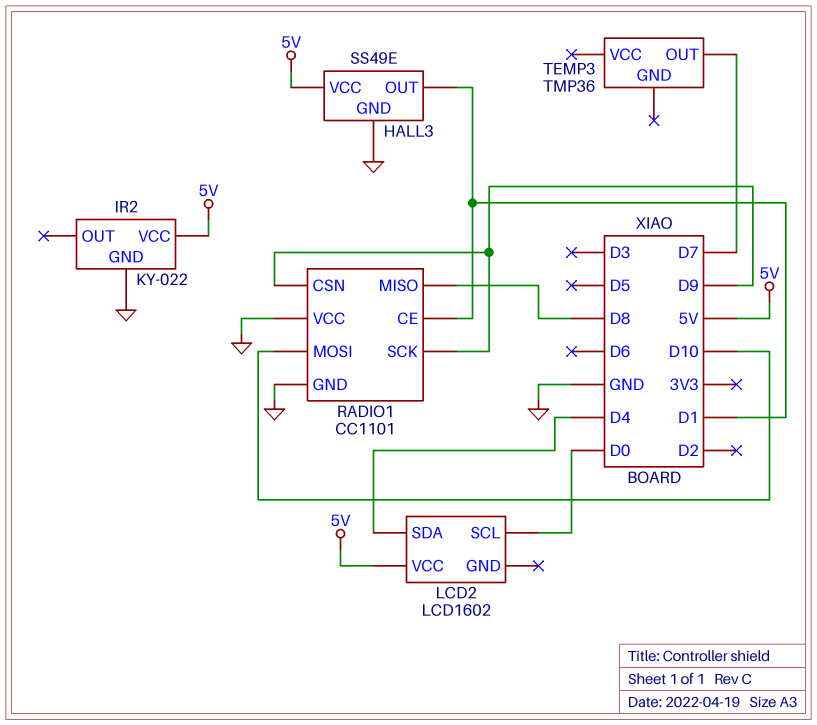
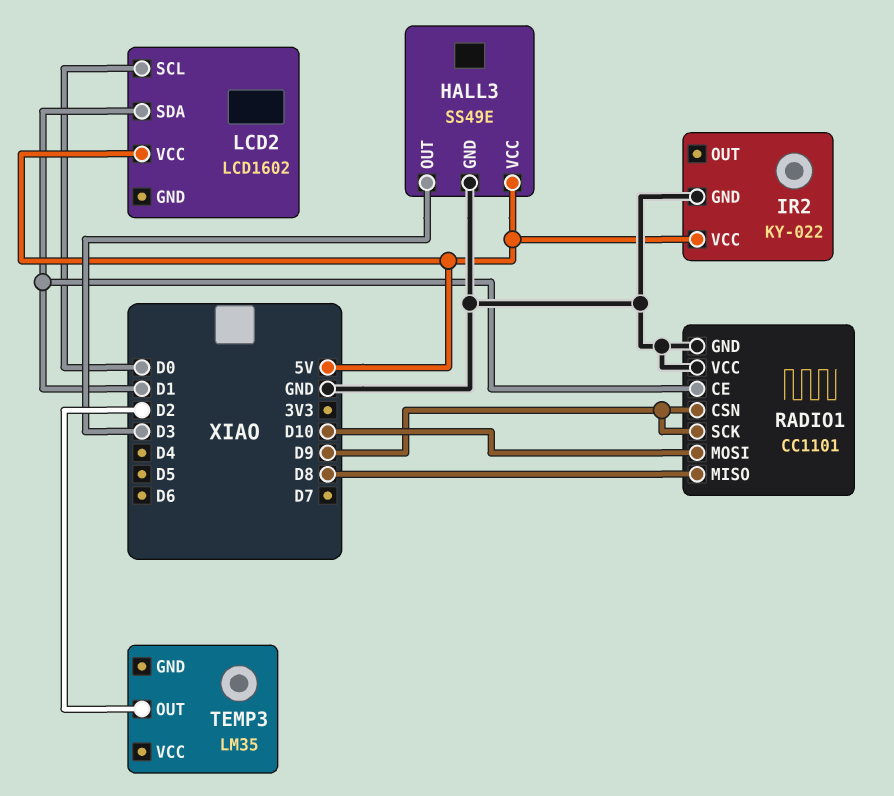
HALL3 pin OUT: D1 -> D3
LCD2 pin SDA: D4 -> D1
TEMP3: TMP36 -> LM35
TEMP3 pin OUT: D7 -> D2

